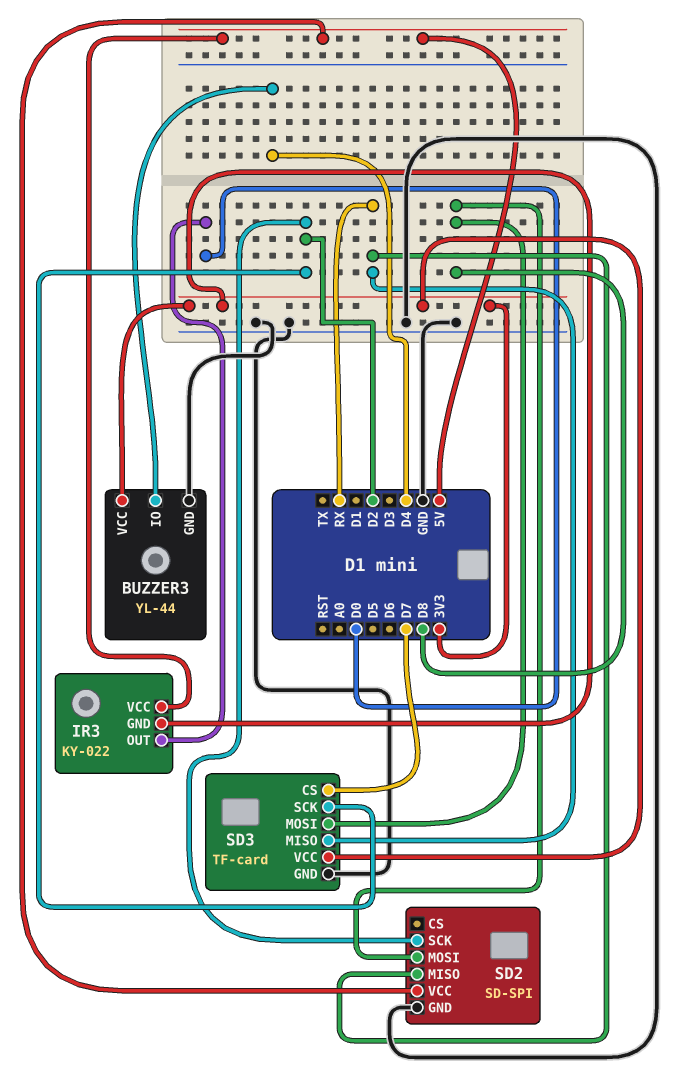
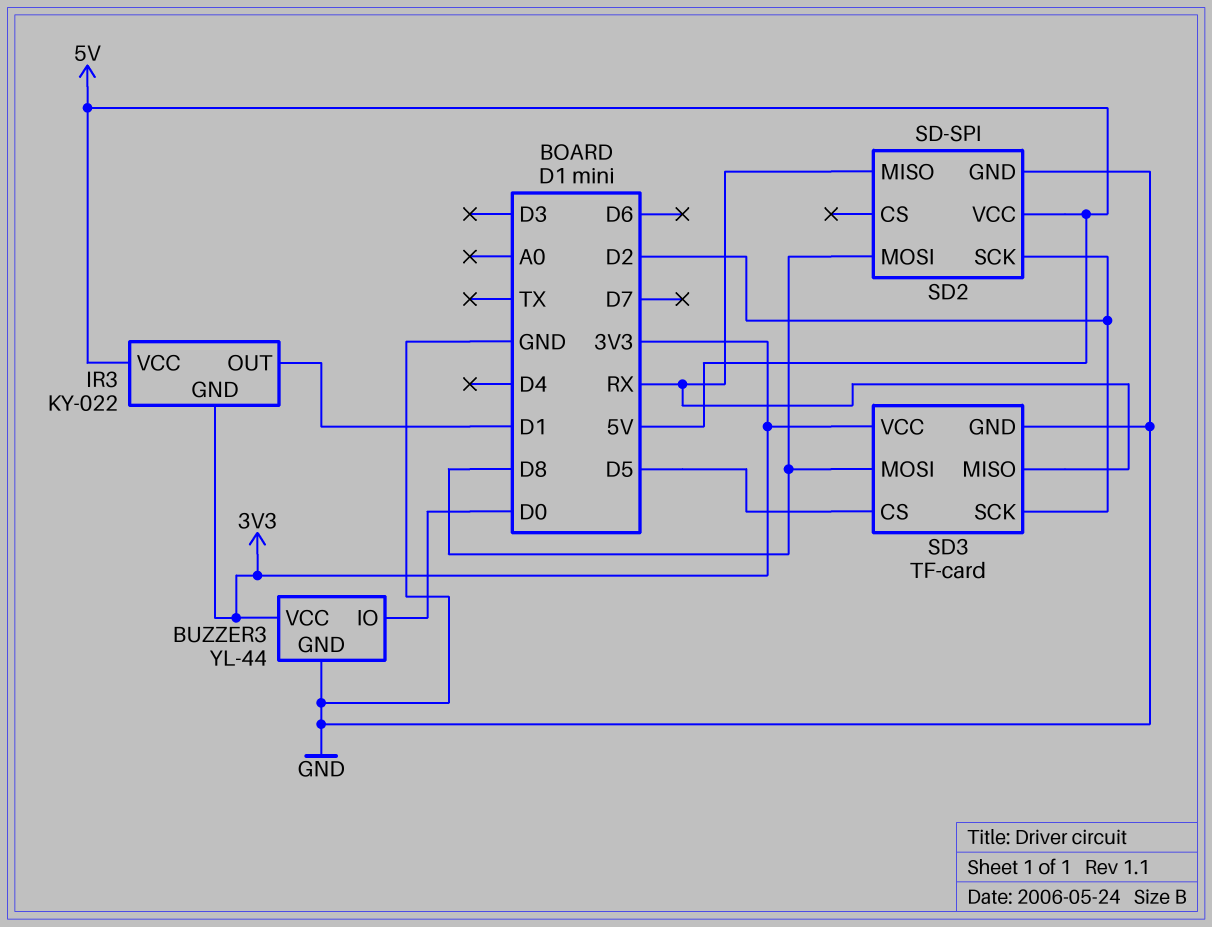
BUZZER3 pin IO: D4 -> D0
IR3 pin OUT: D0 -> D1
SD3 pin CS: D7 -> D5

